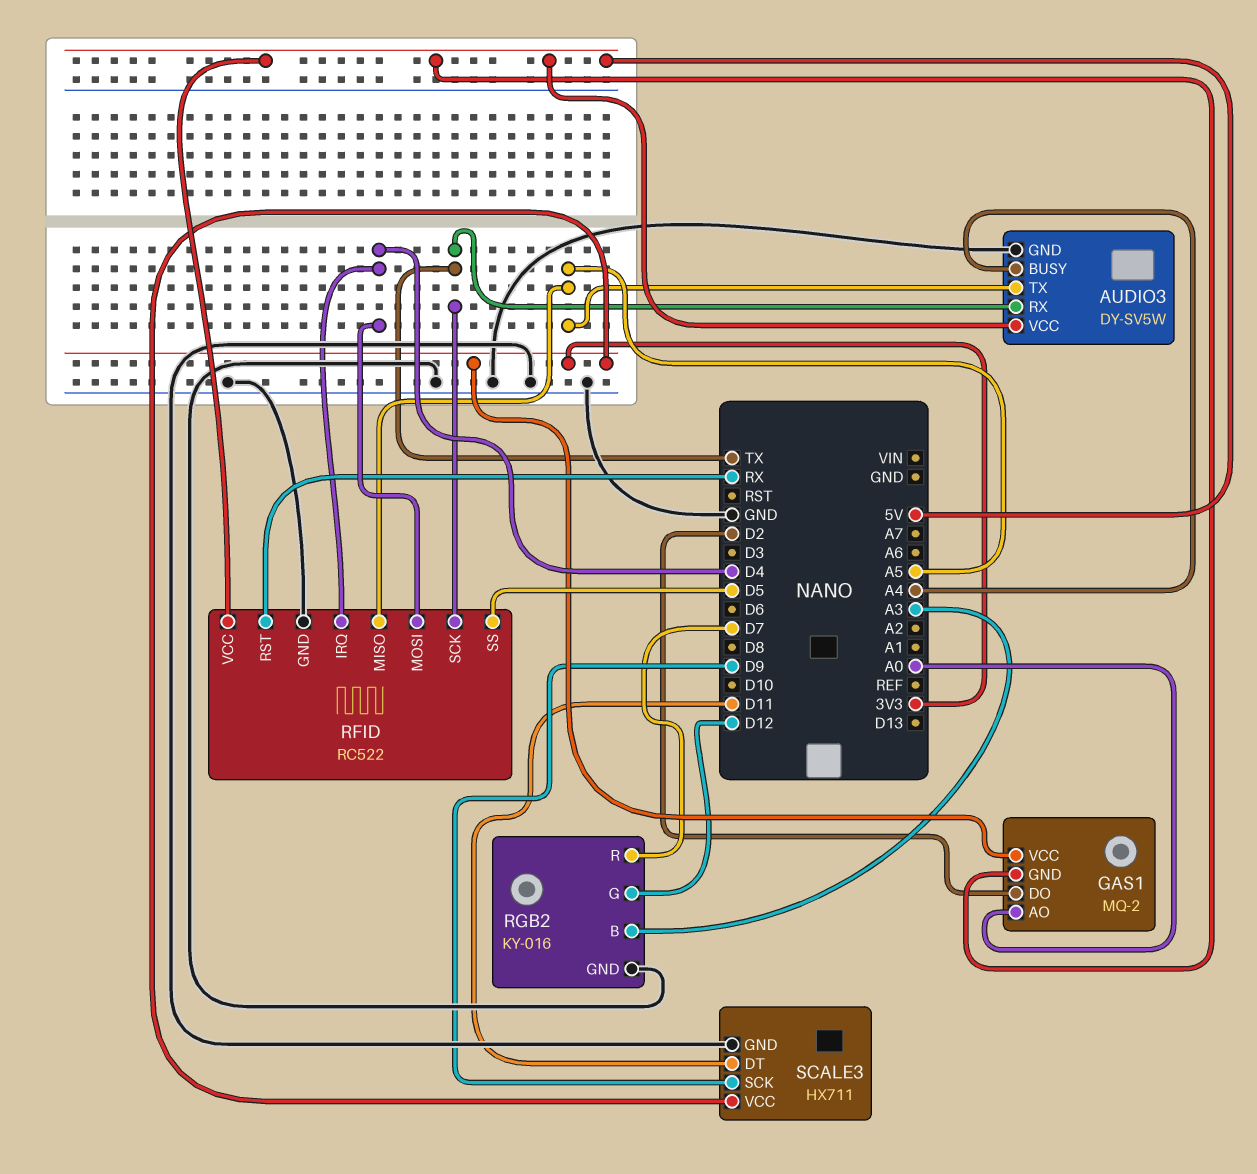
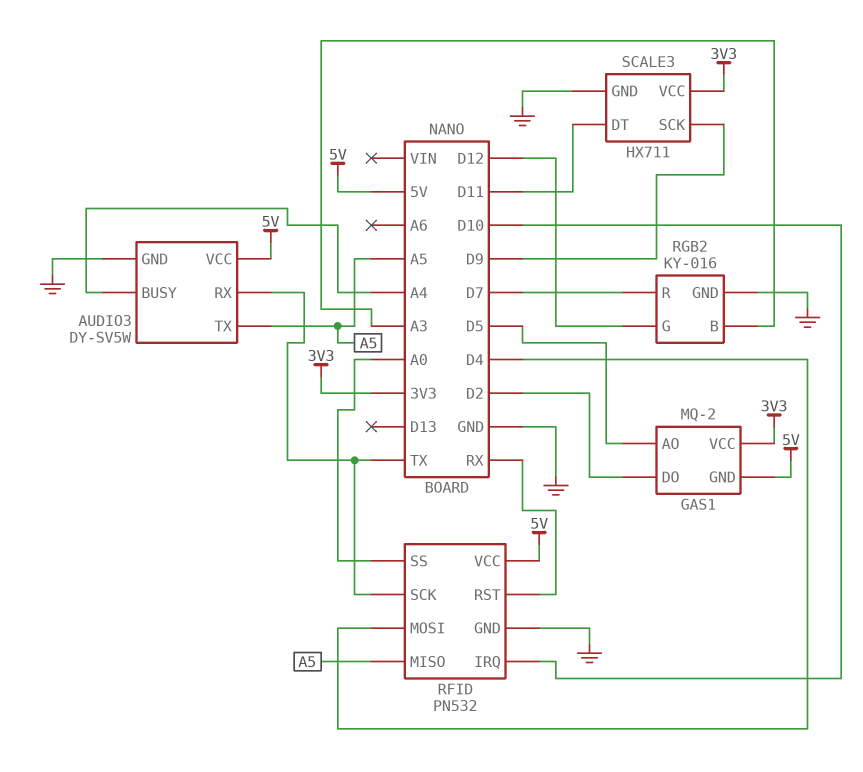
GAS1 pin AO: A0 -> D5
RFID: RC522 -> PN532
RFID pin IRQ: D4 -> D10
RFID pin SS: D5 -> A0

